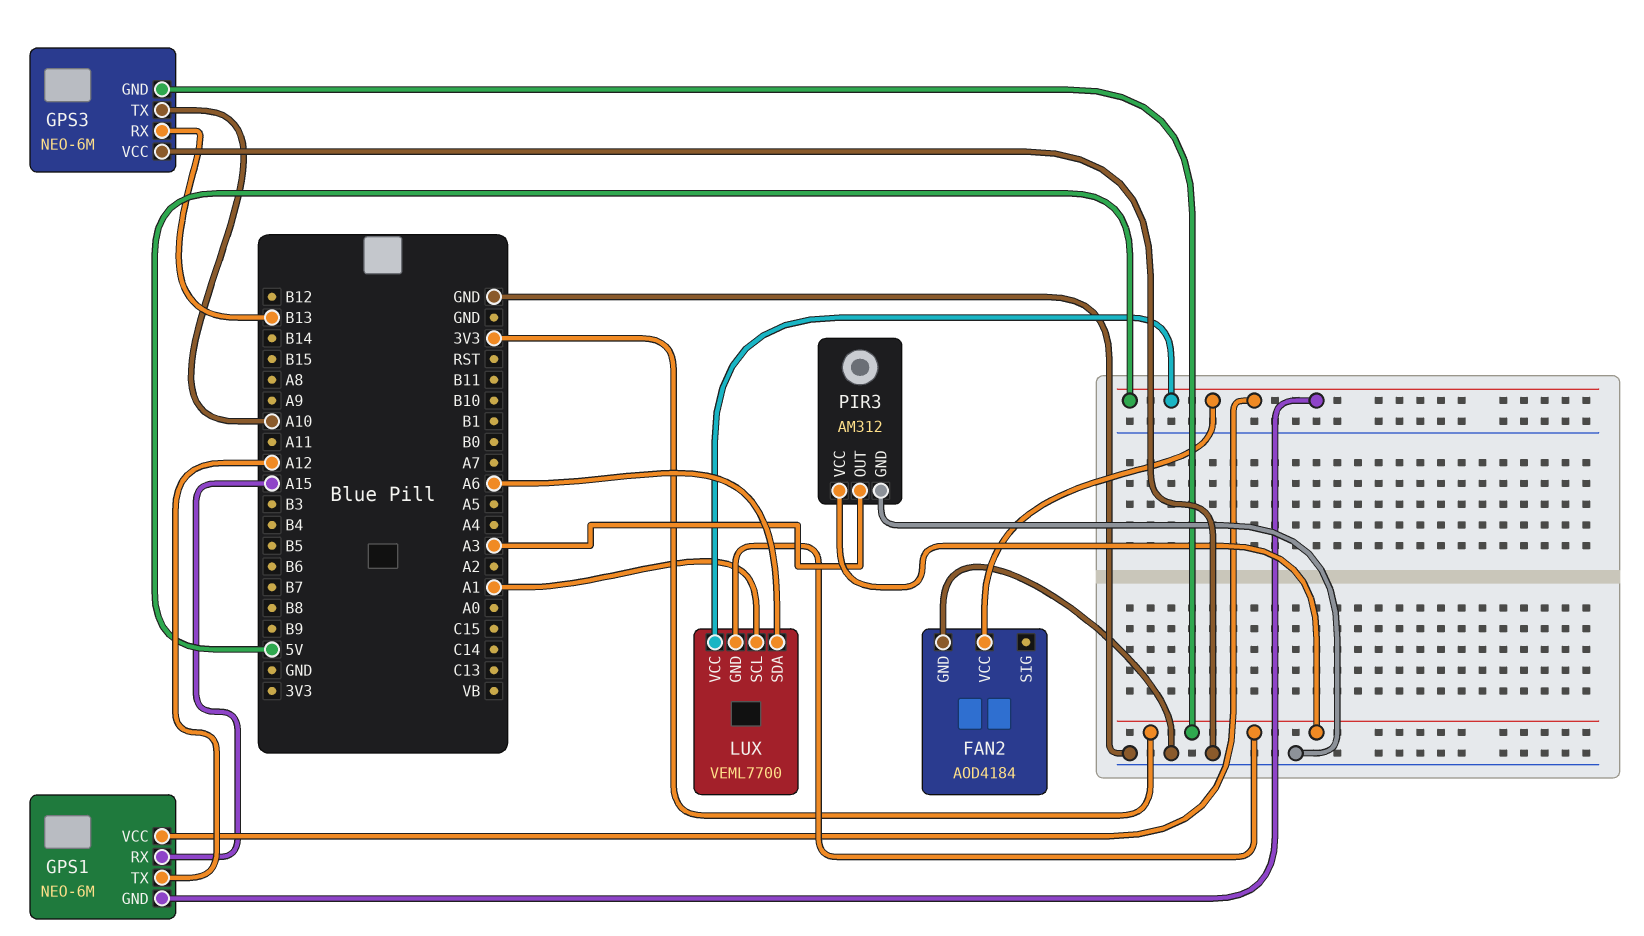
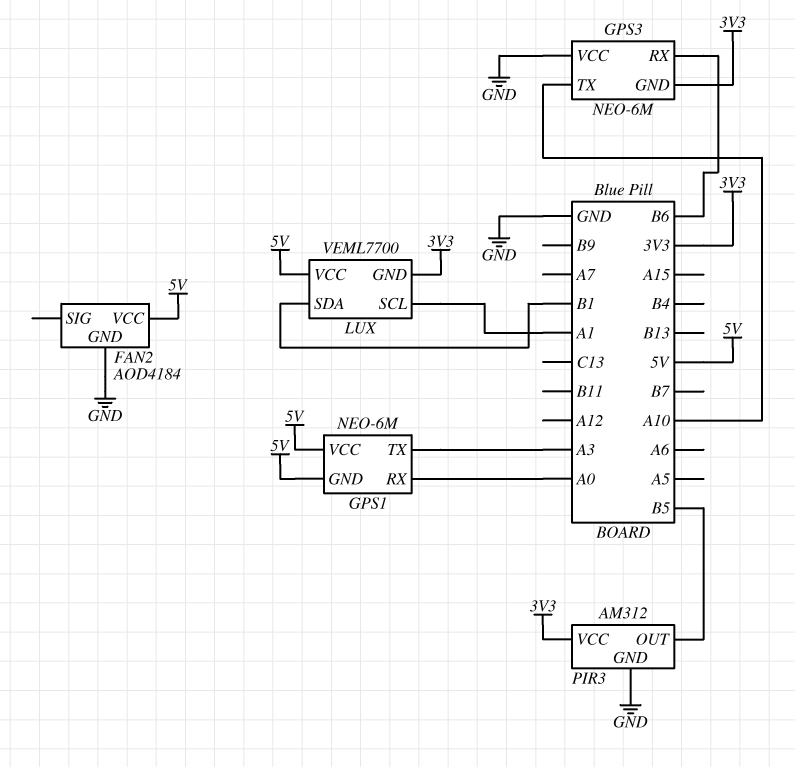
GPS1 pin RX: A15 -> A0
GPS1 pin TX: A12 -> A3
GPS3 pin RX: B13 -> B6
LUX pin SDA: A6 -> B1
PIR3 pin OUT: A3 -> B5

